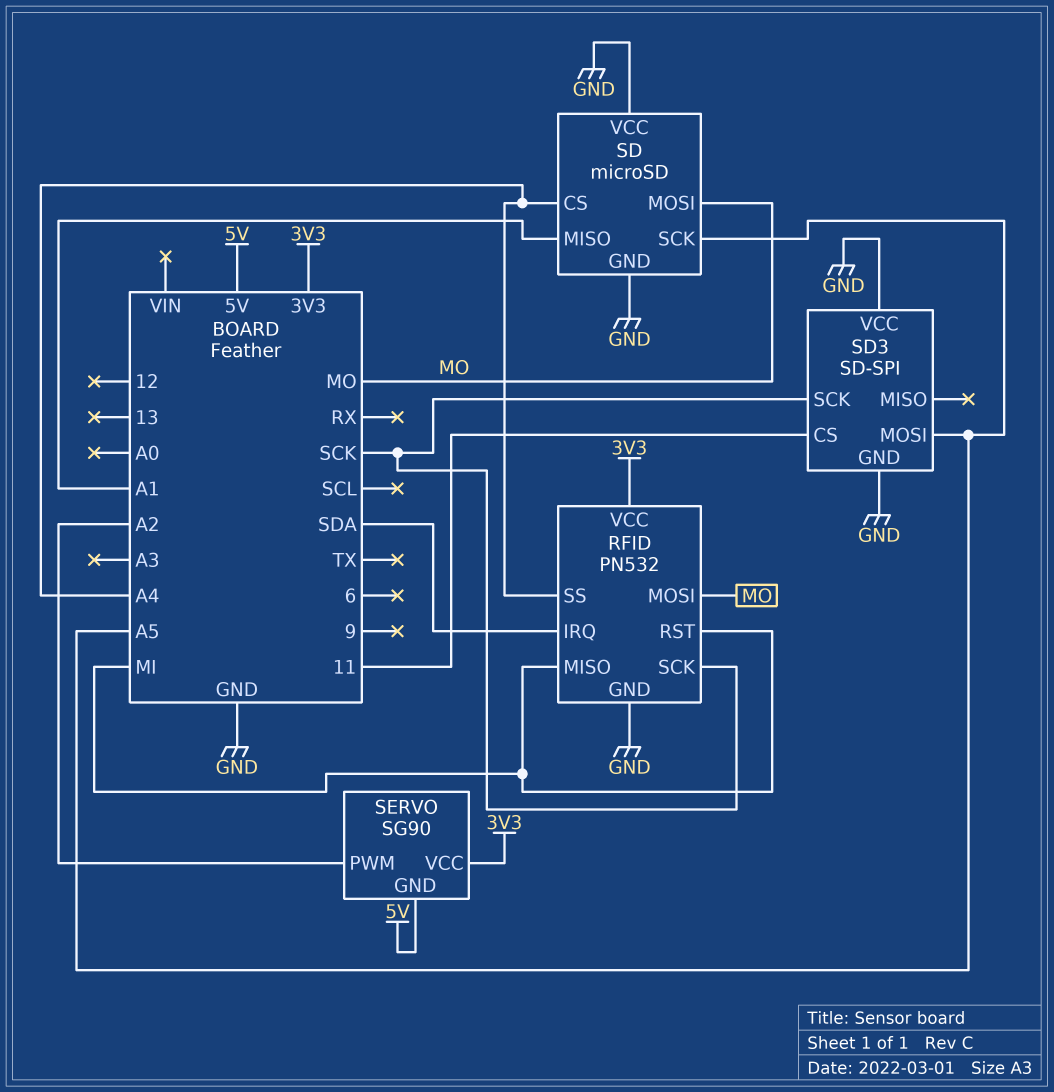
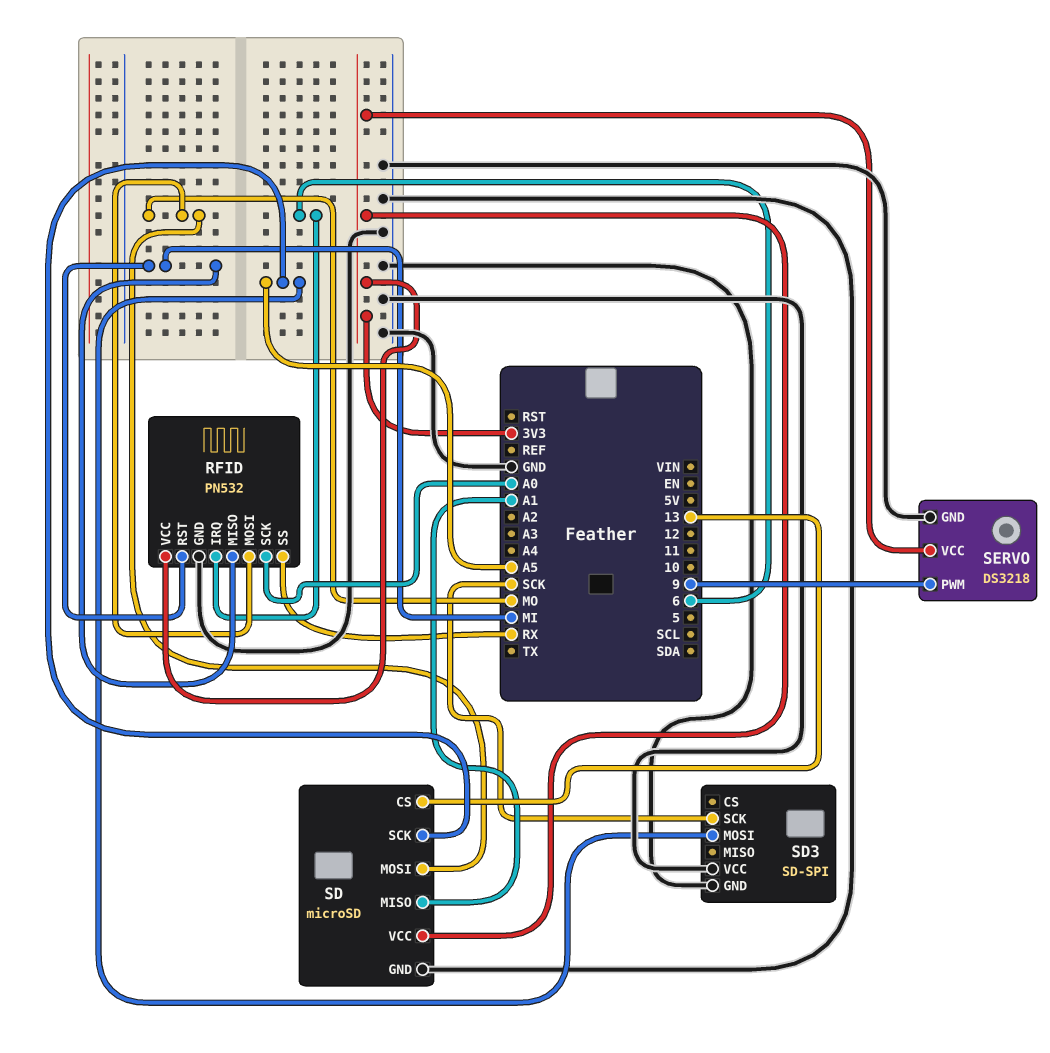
RFID pin IRQ: SDA -> 6
RFID pin SCK: SCK -> A0
RFID pin SS: A4 -> RX
SD pin CS: A4 -> 13
SD pin VCC: GND -> 3V3
SD3 pin CS: 11 -> none
SERVO: SG90 -> DS3218
SERVO pin GND: 5V -> GND
SERVO pin PWM: A2 -> 9

